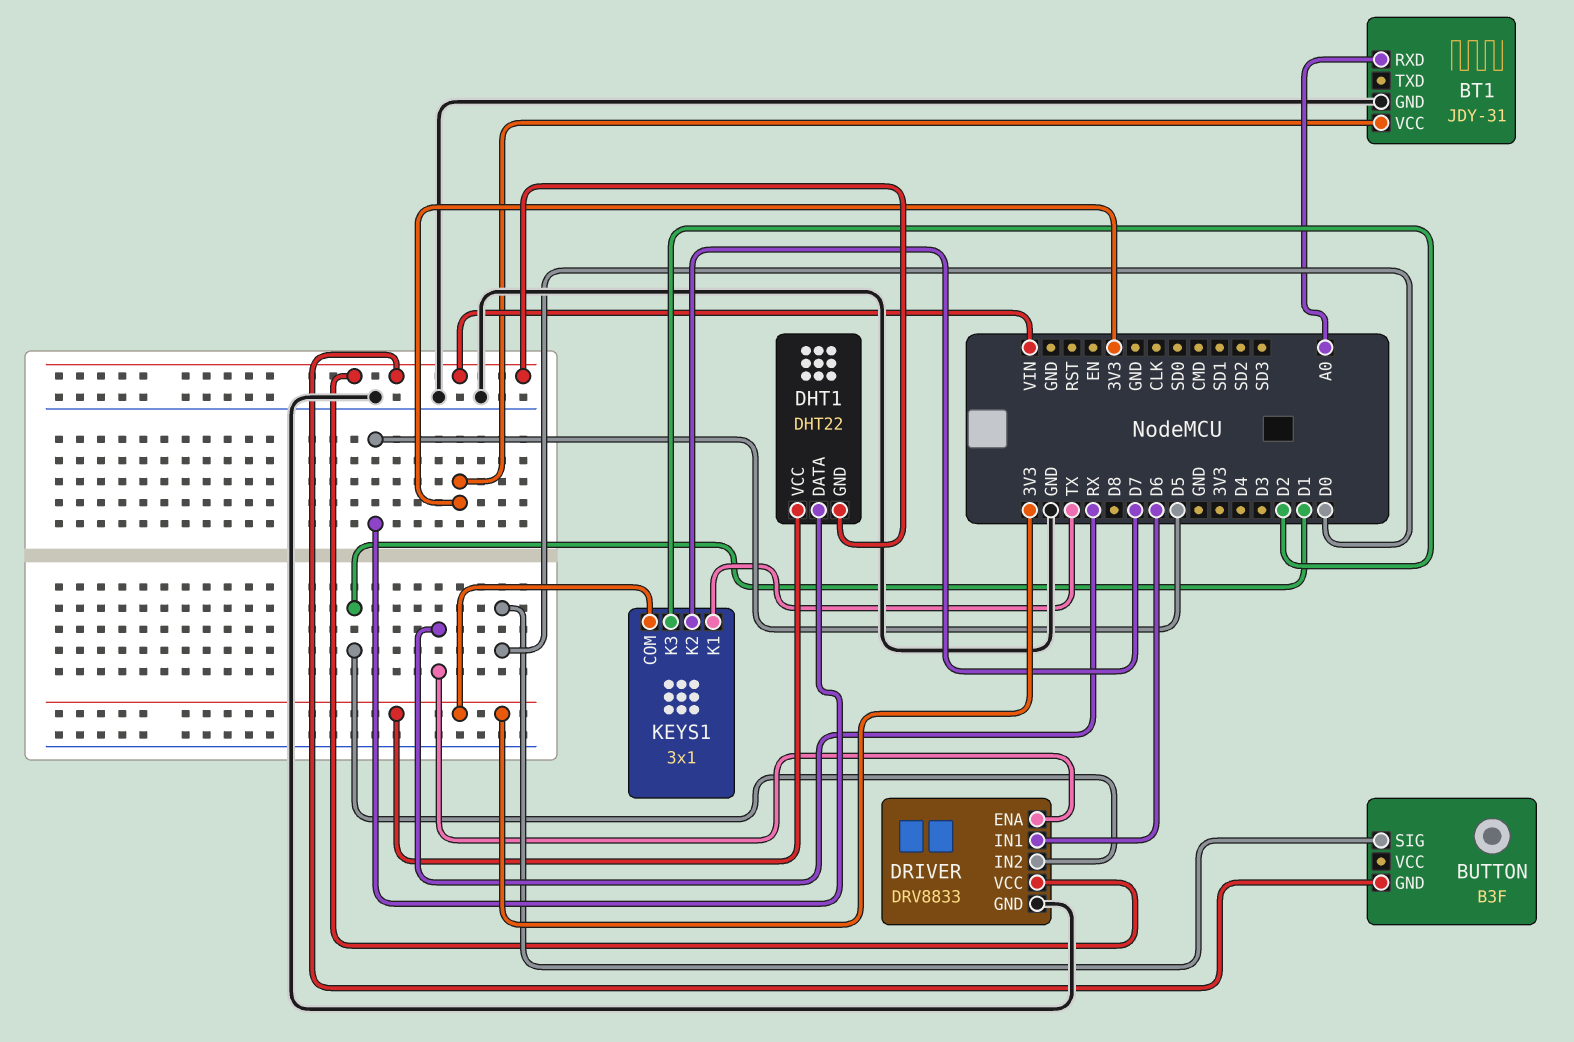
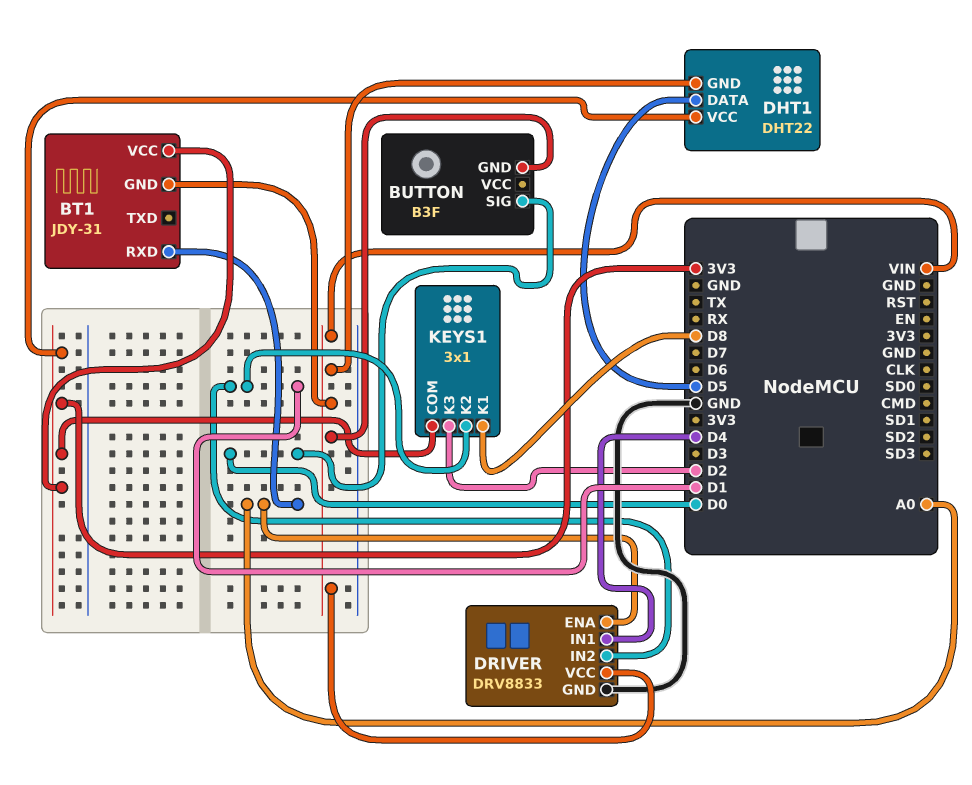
BT1 pin GND: GND -> VIN
DRIVER pin ENA: RX -> A0
DRIVER pin IN1: D6 -> D4
KEYS1 pin K1: TX -> D8
KEYS1 pin K2: D7 -> D1

